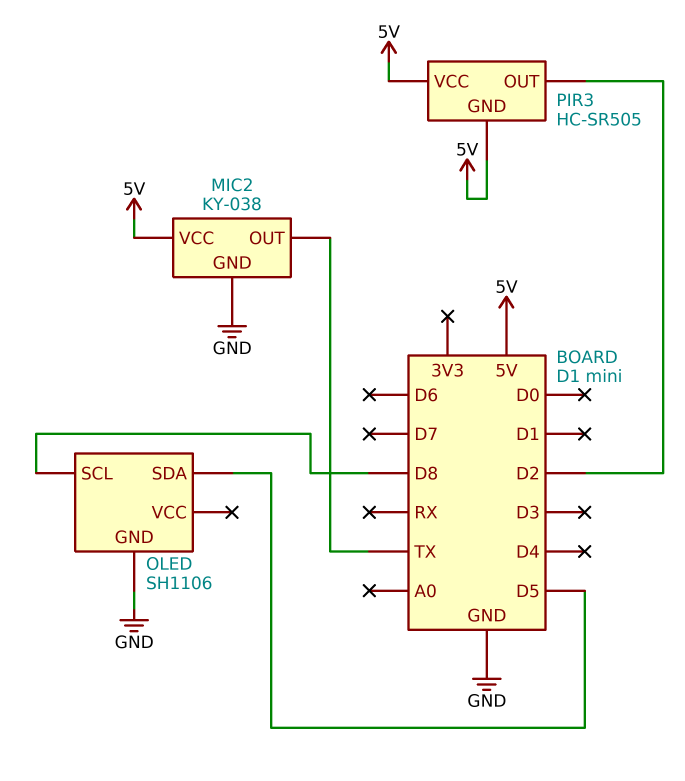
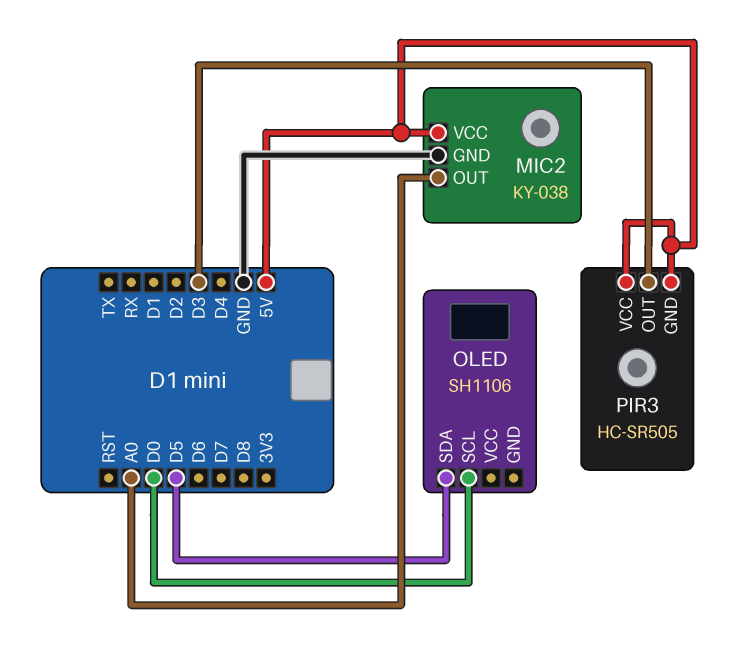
MIC2 pin OUT: TX -> A0
OLED pin GND: GND -> none
OLED pin SCL: D8 -> D0
PIR3 pin OUT: D2 -> D3

